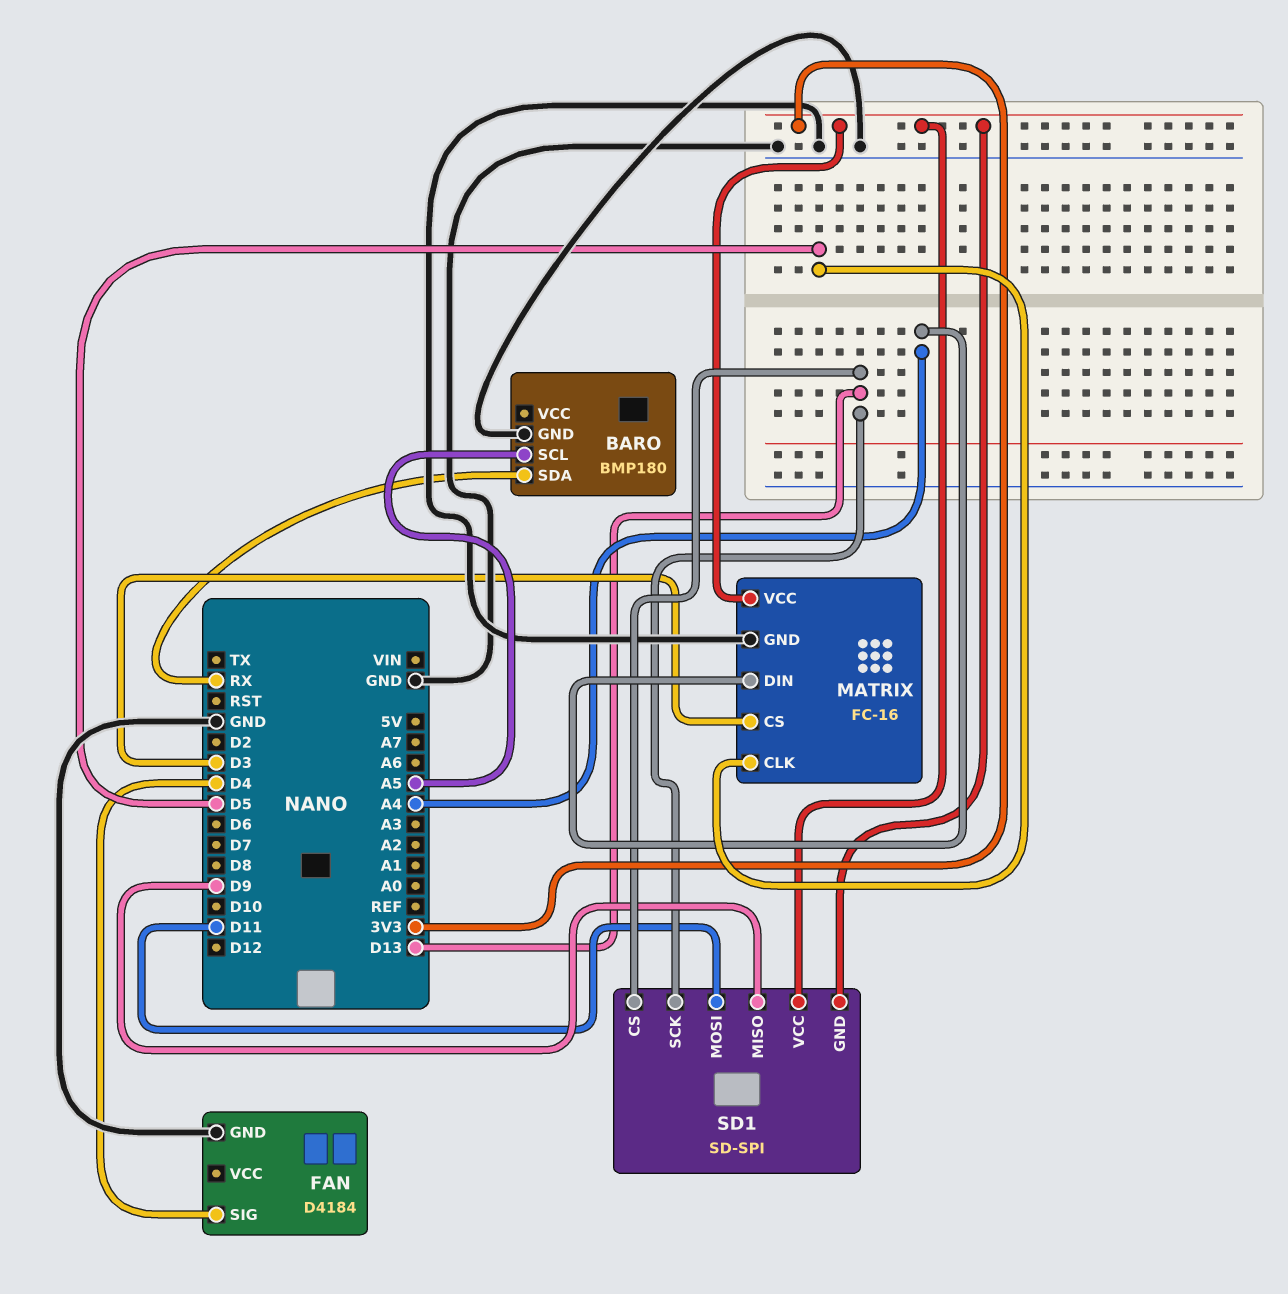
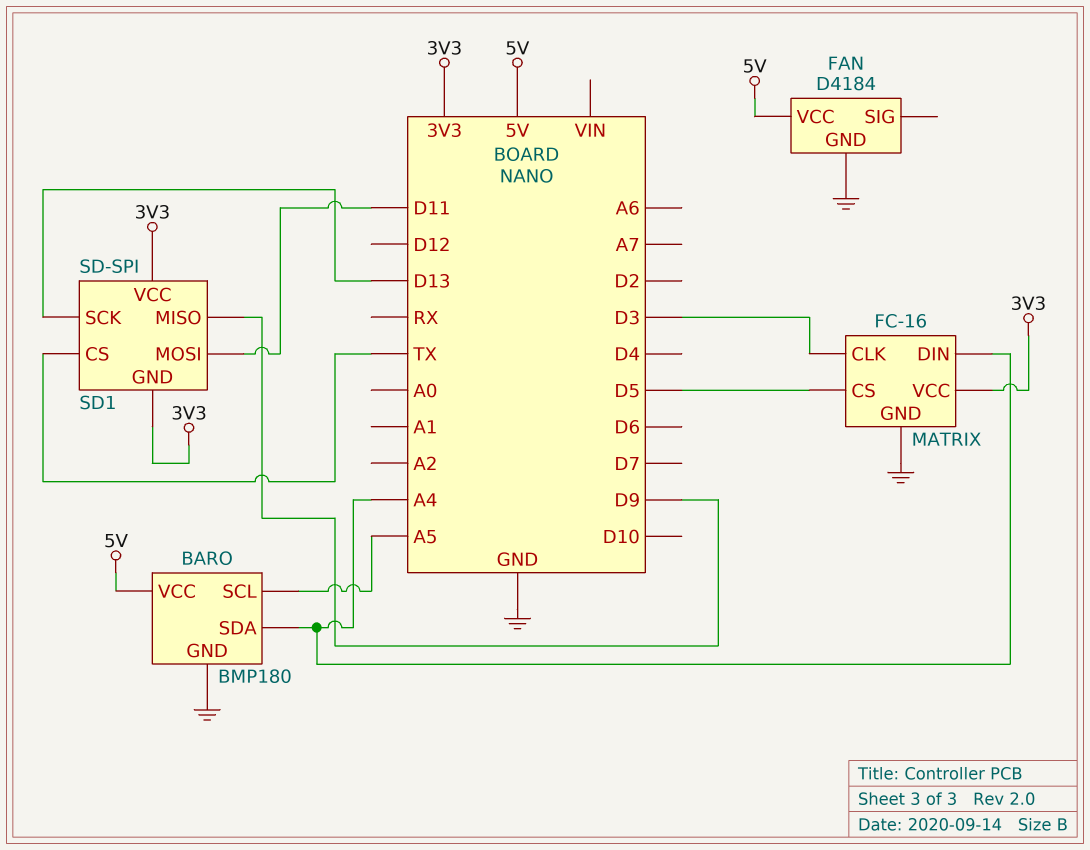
BARO pin SDA: RX -> A4
BARO pin VCC: none -> 5V
FAN pin SIG: D4 -> none
FAN pin VCC: none -> 5V
MATRIX pin CLK: D5 -> D3
MATRIX pin CS: D3 -> D5
SD1 pin CS: D13 -> TX

